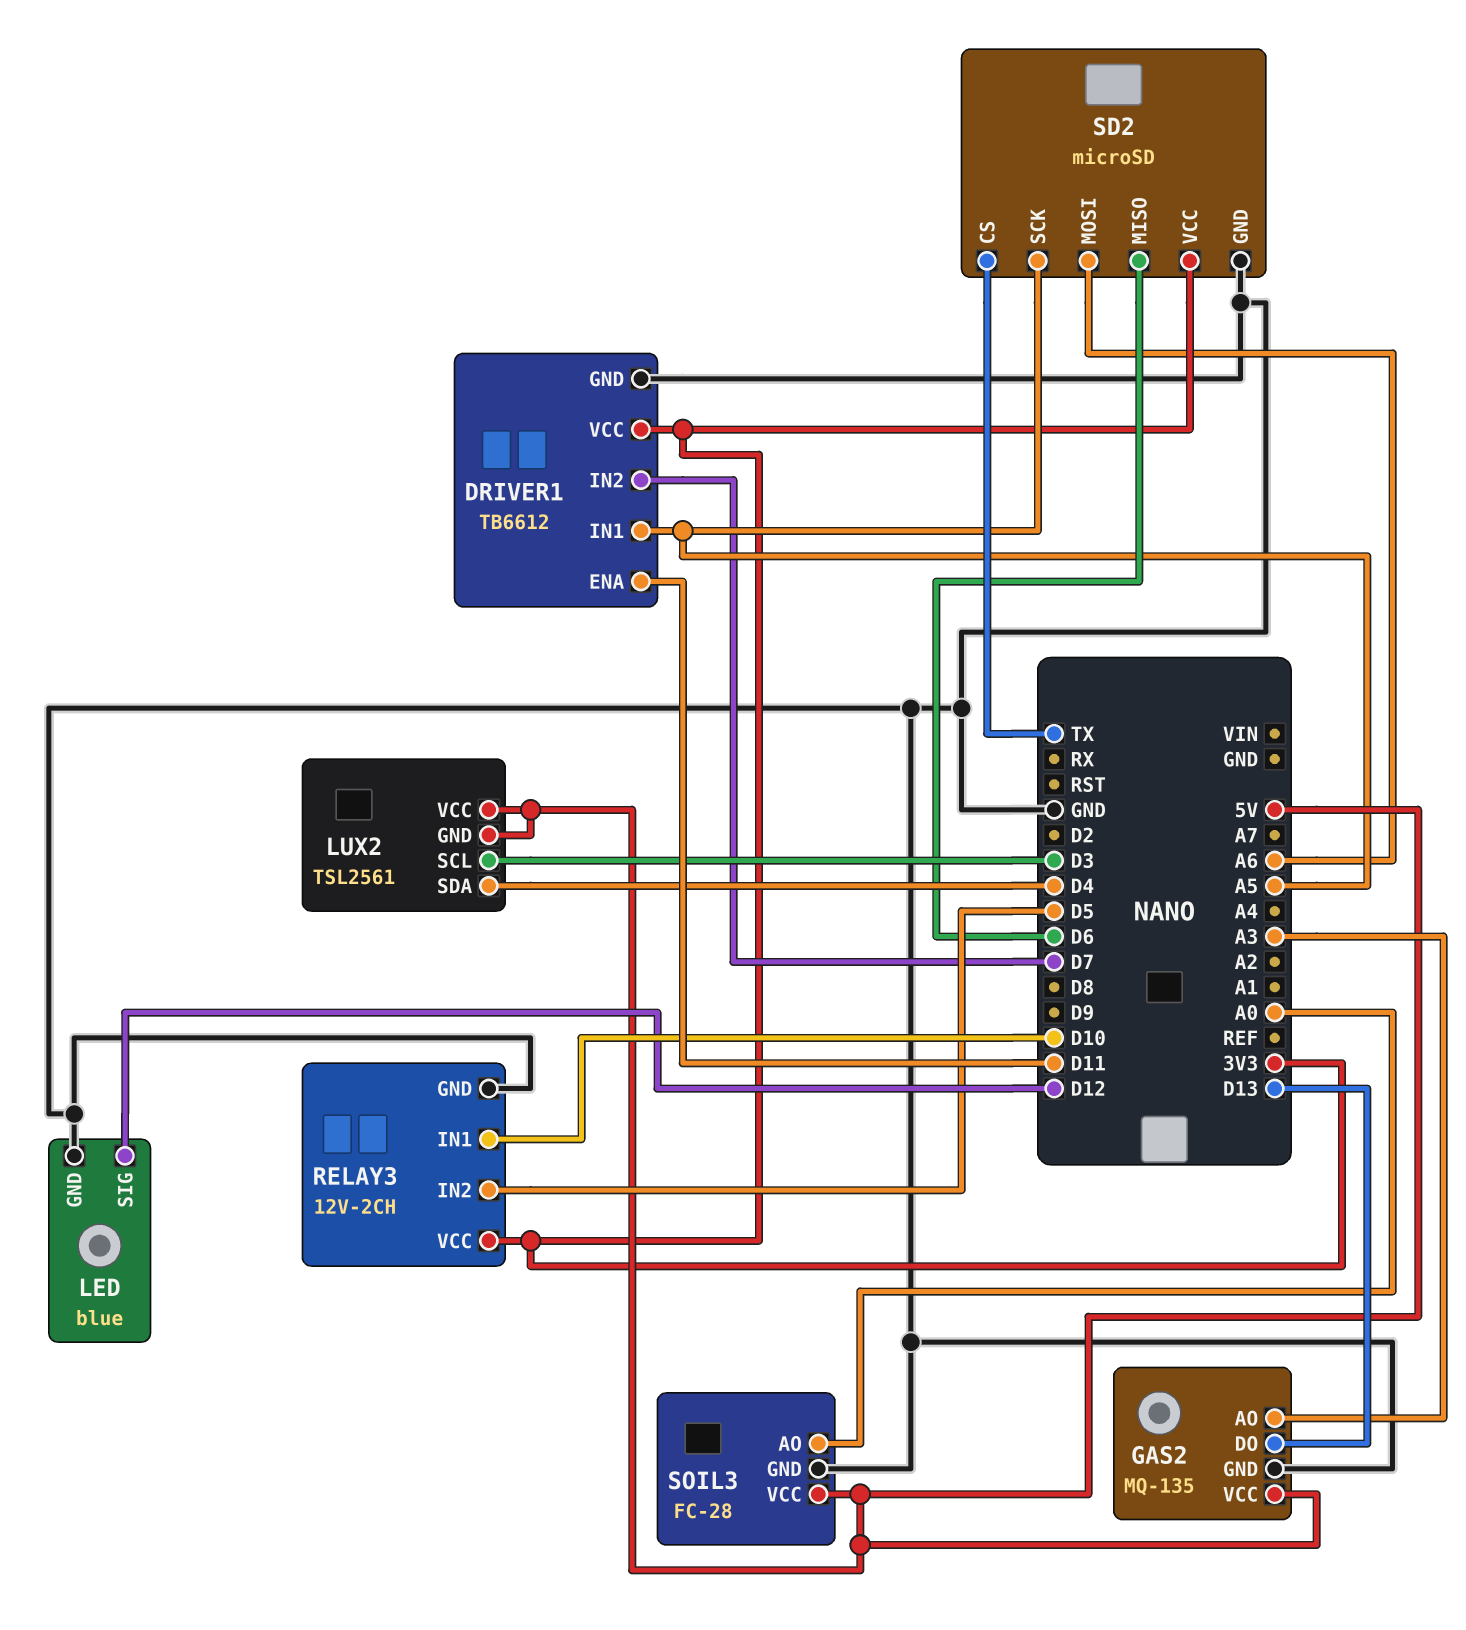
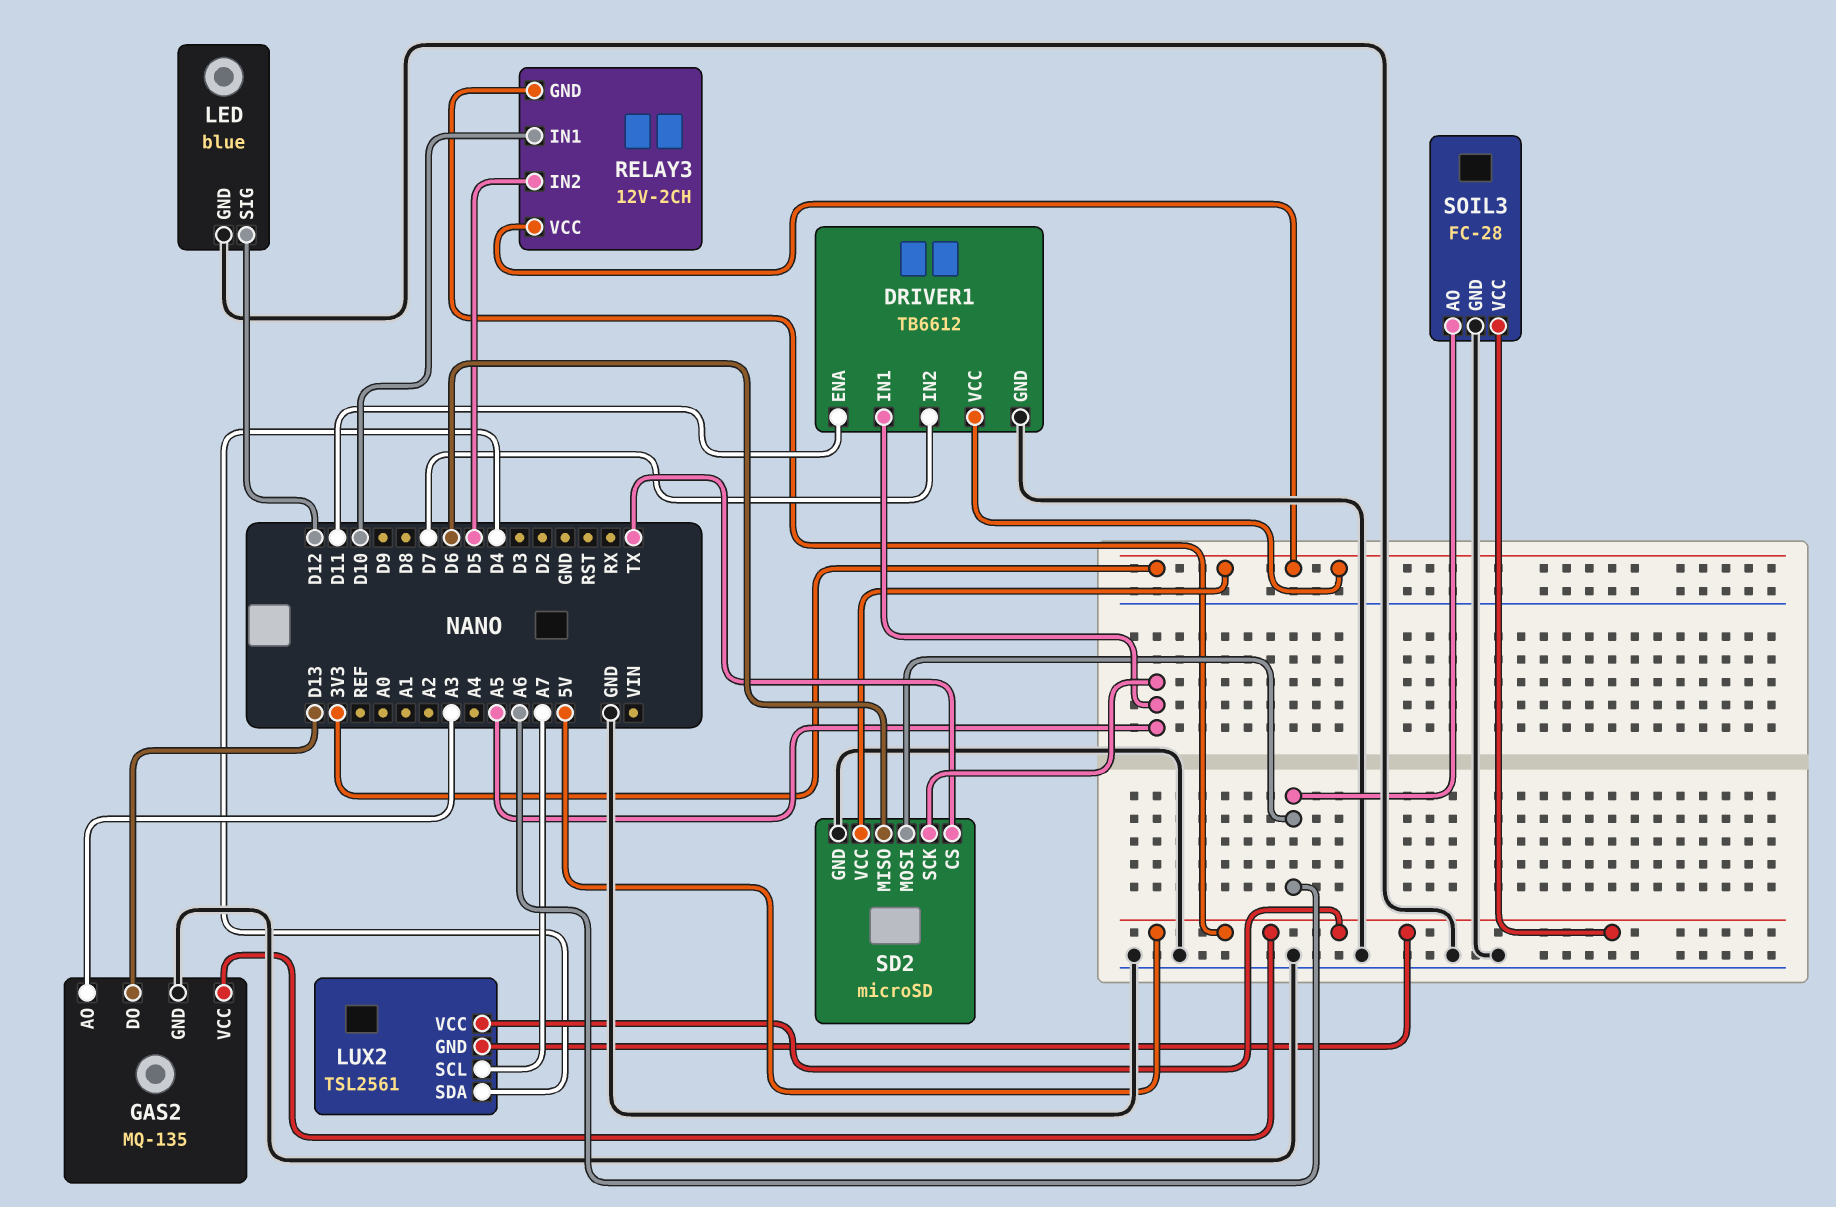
LUX2 pin SCL: D3 -> A7
RELAY3 pin GND: GND -> 5V
SOIL3 pin AO: A0 -> A6

